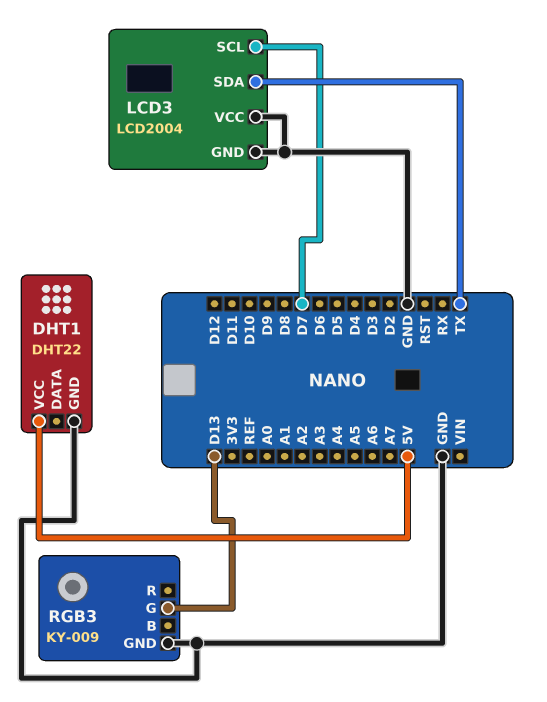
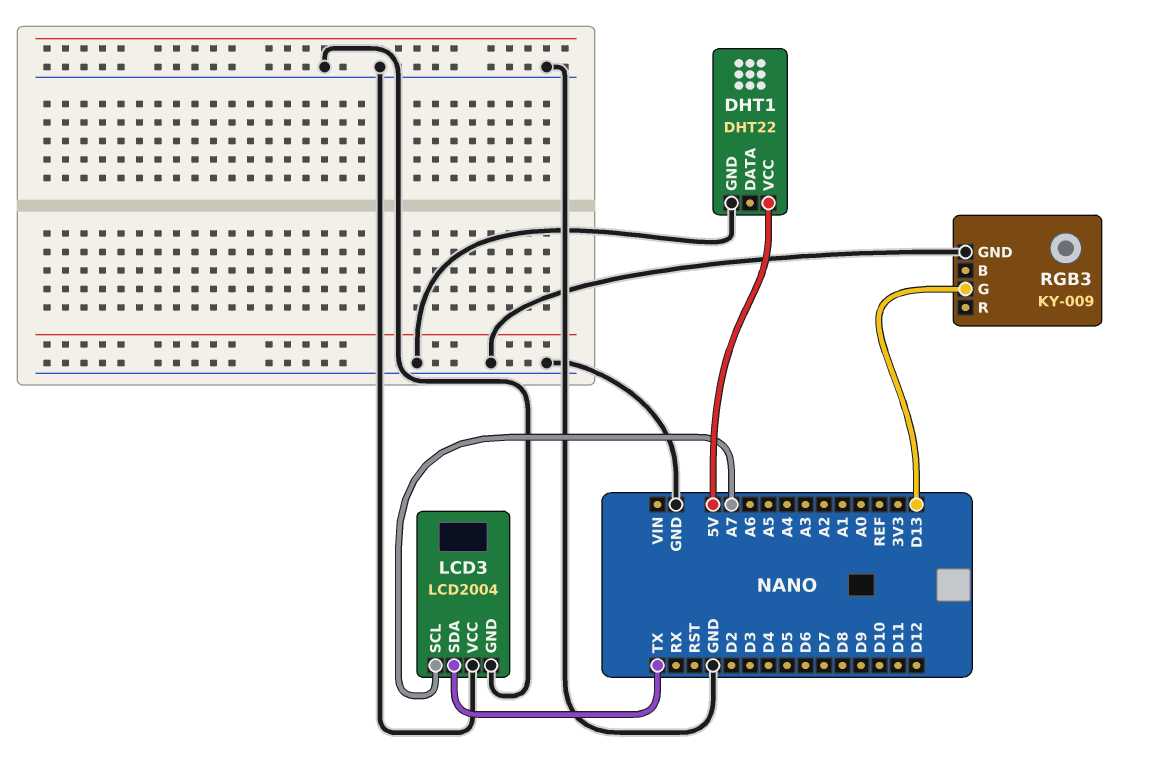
LCD3 pin SCL: D7 -> A7

